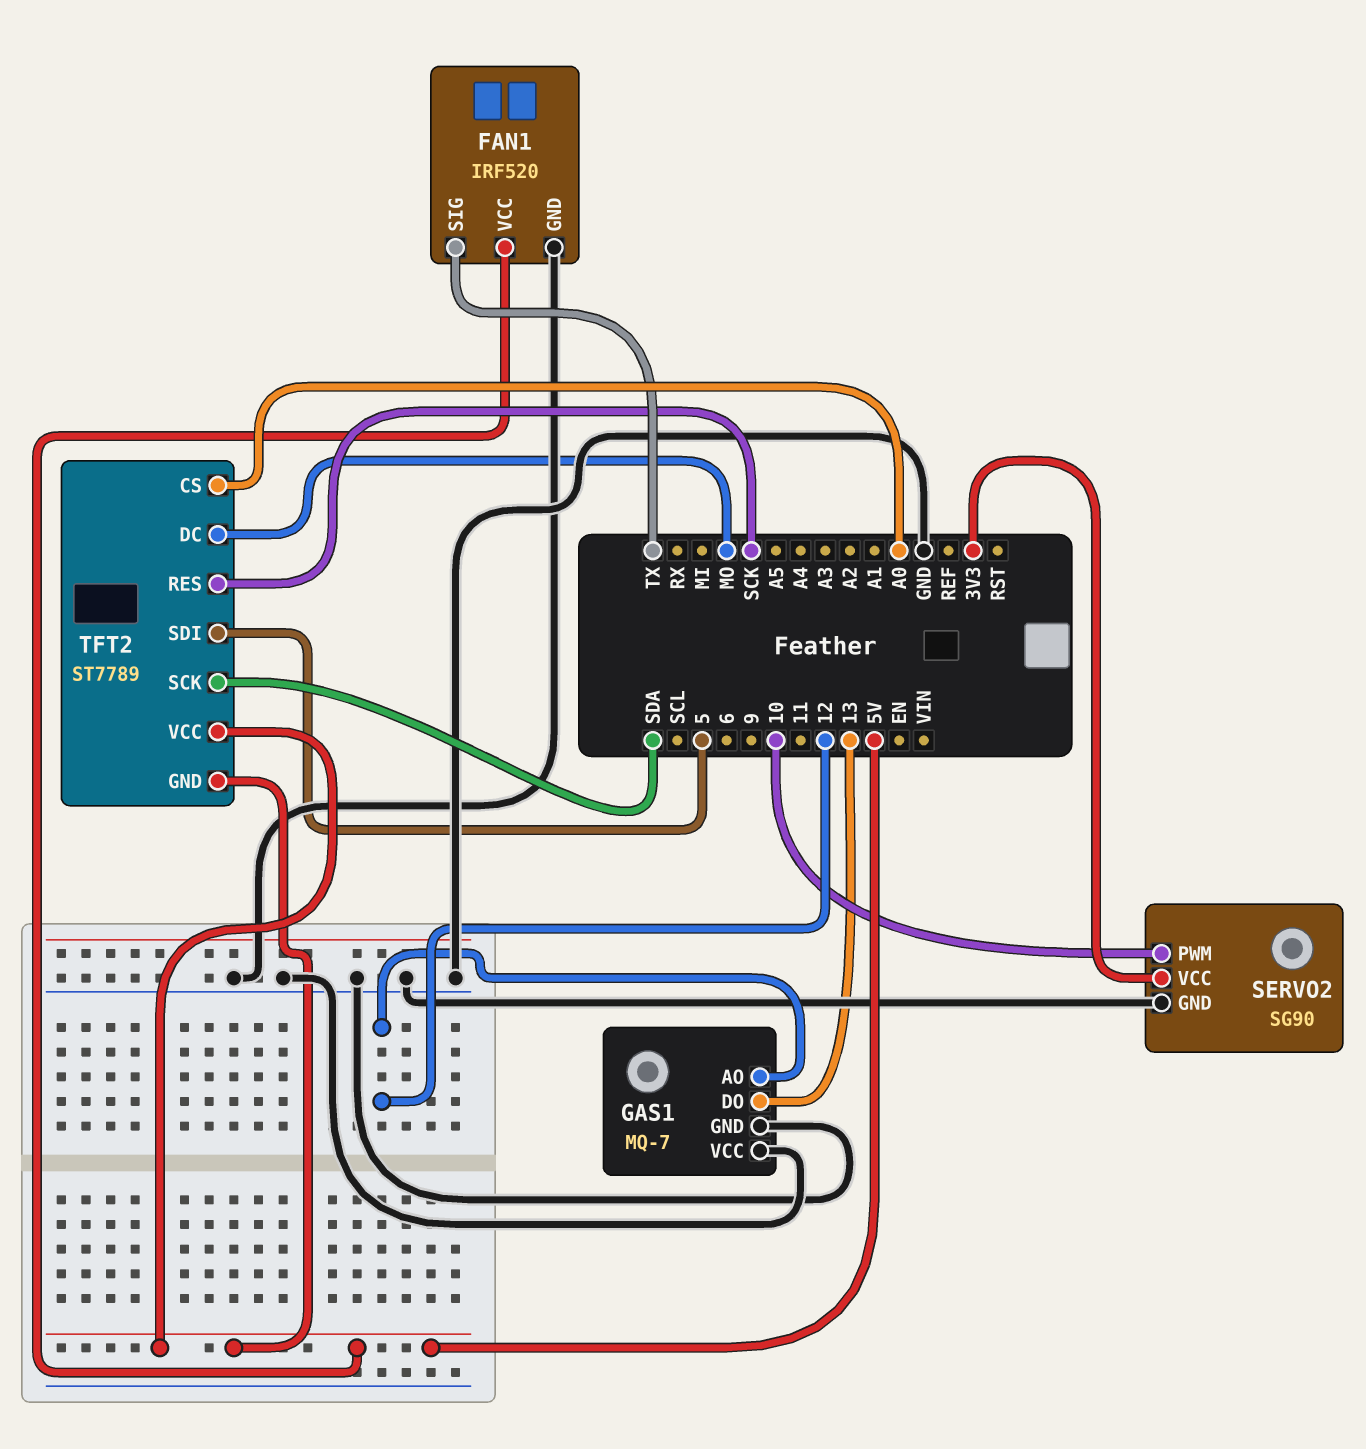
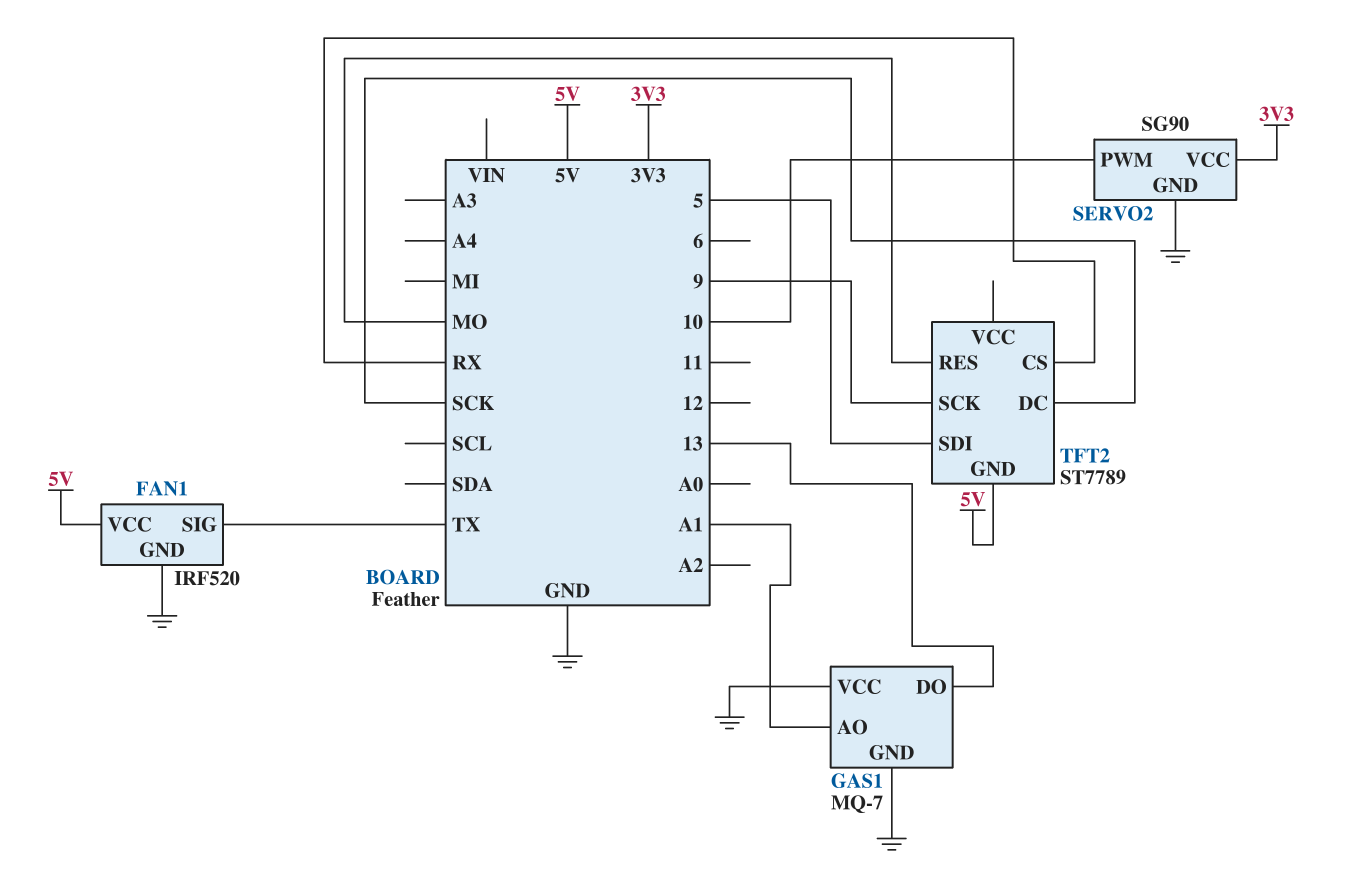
GAS1 pin AO: 12 -> A1
TFT2 pin CS: A0 -> RX
TFT2 pin DC: MO -> SCK
TFT2 pin RES: SCK -> MO
TFT2 pin SCK: SDA -> 9
TFT2 pin VCC: 5V -> none

